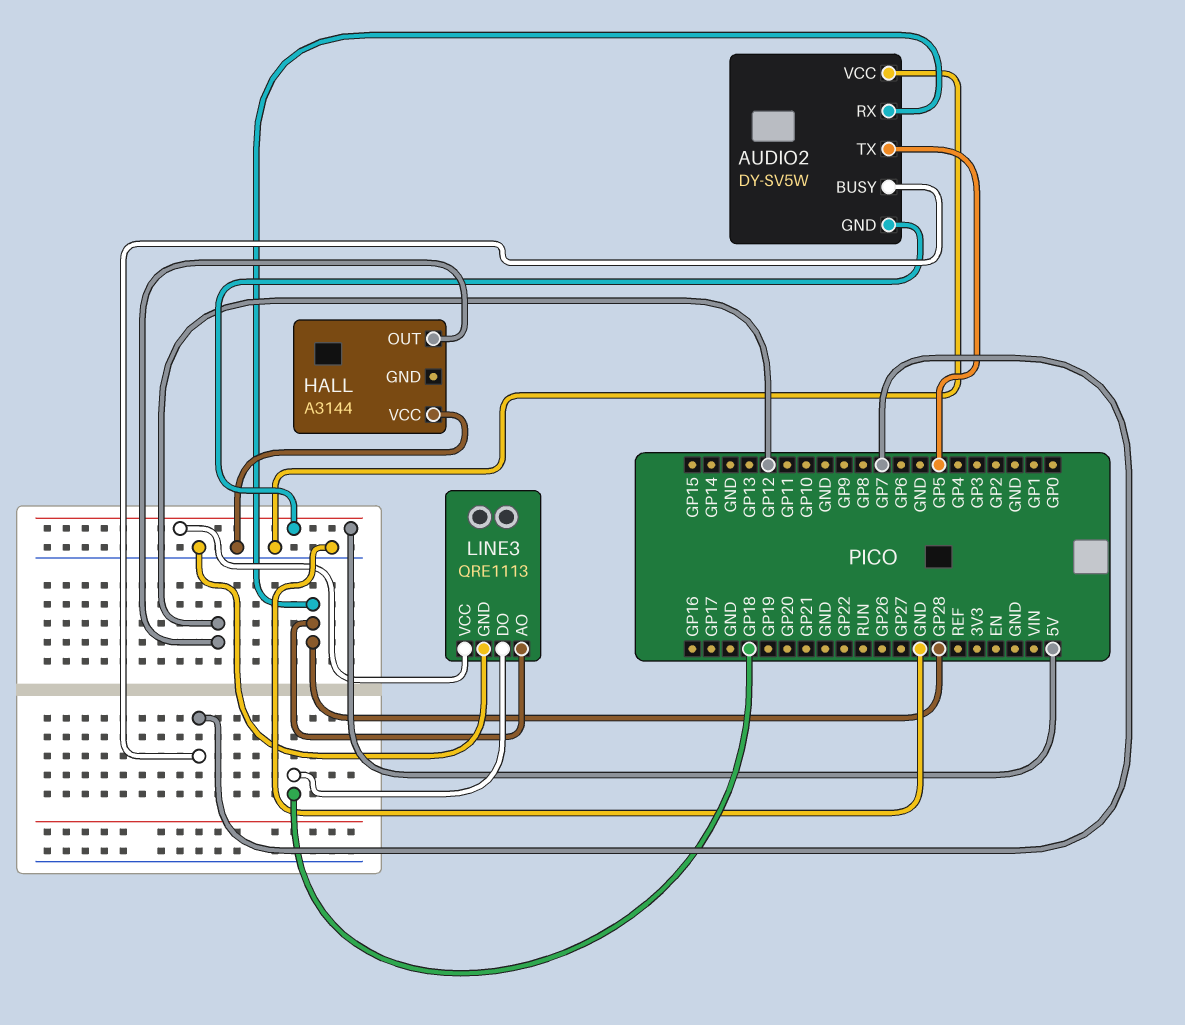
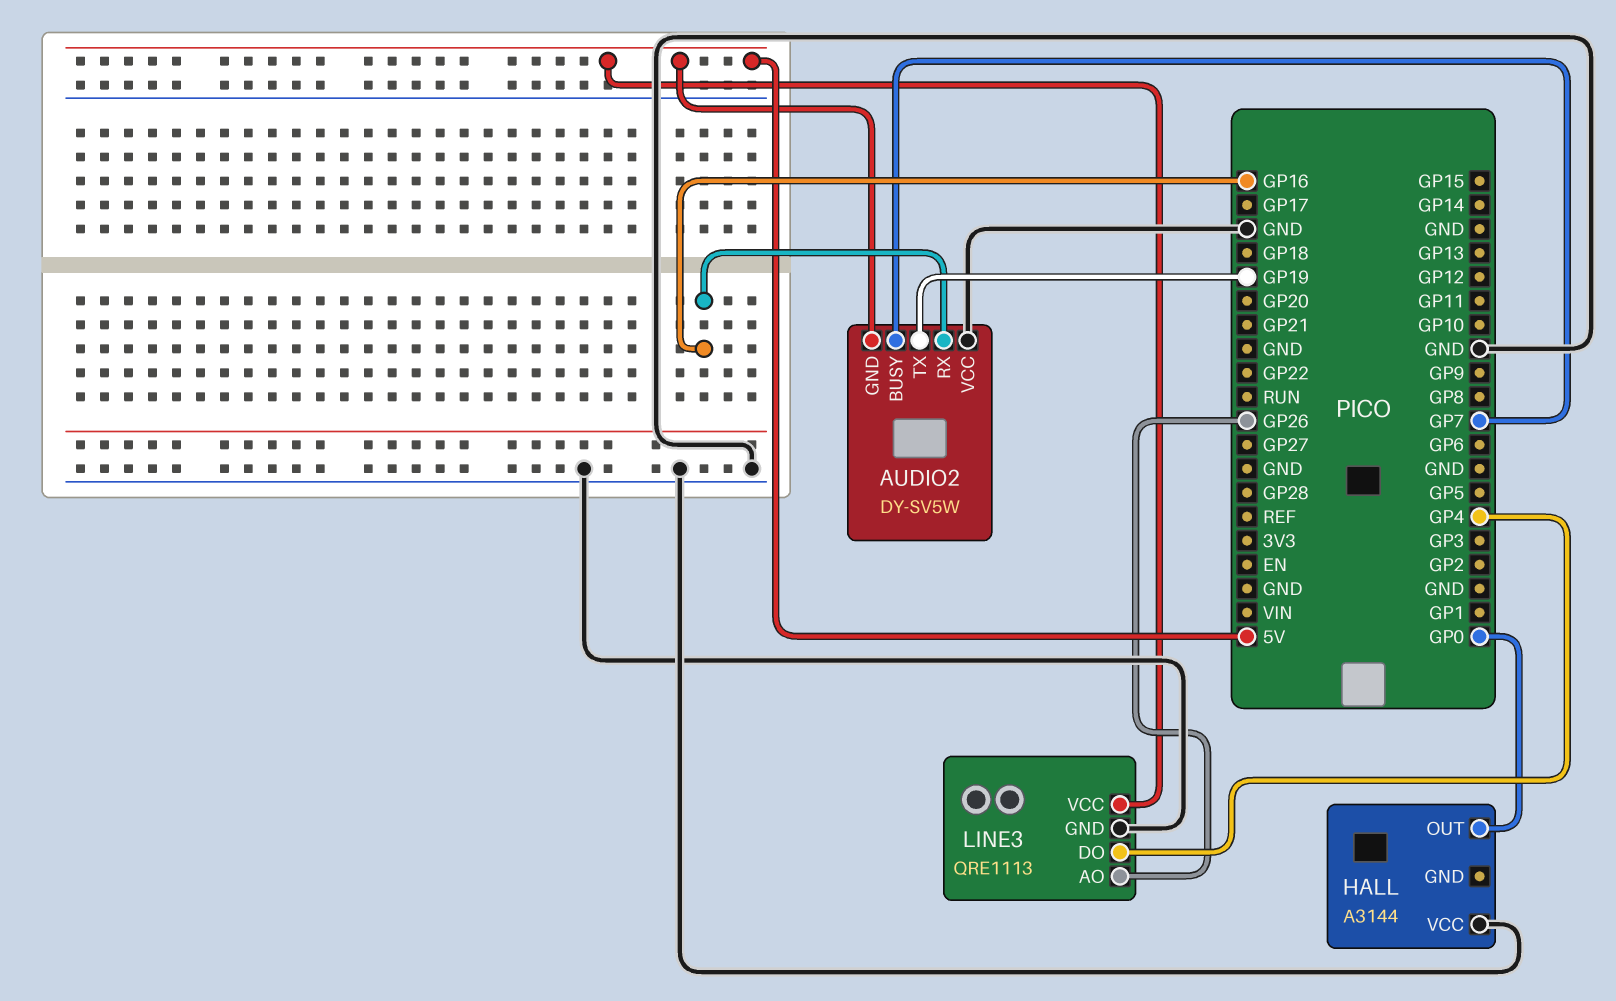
AUDIO2 pin RX: GP28 -> GP16
AUDIO2 pin TX: GP5 -> GP19
HALL pin OUT: GP12 -> GP0
LINE3 pin AO: GP28 -> GP26
LINE3 pin DO: GP18 -> GP4

